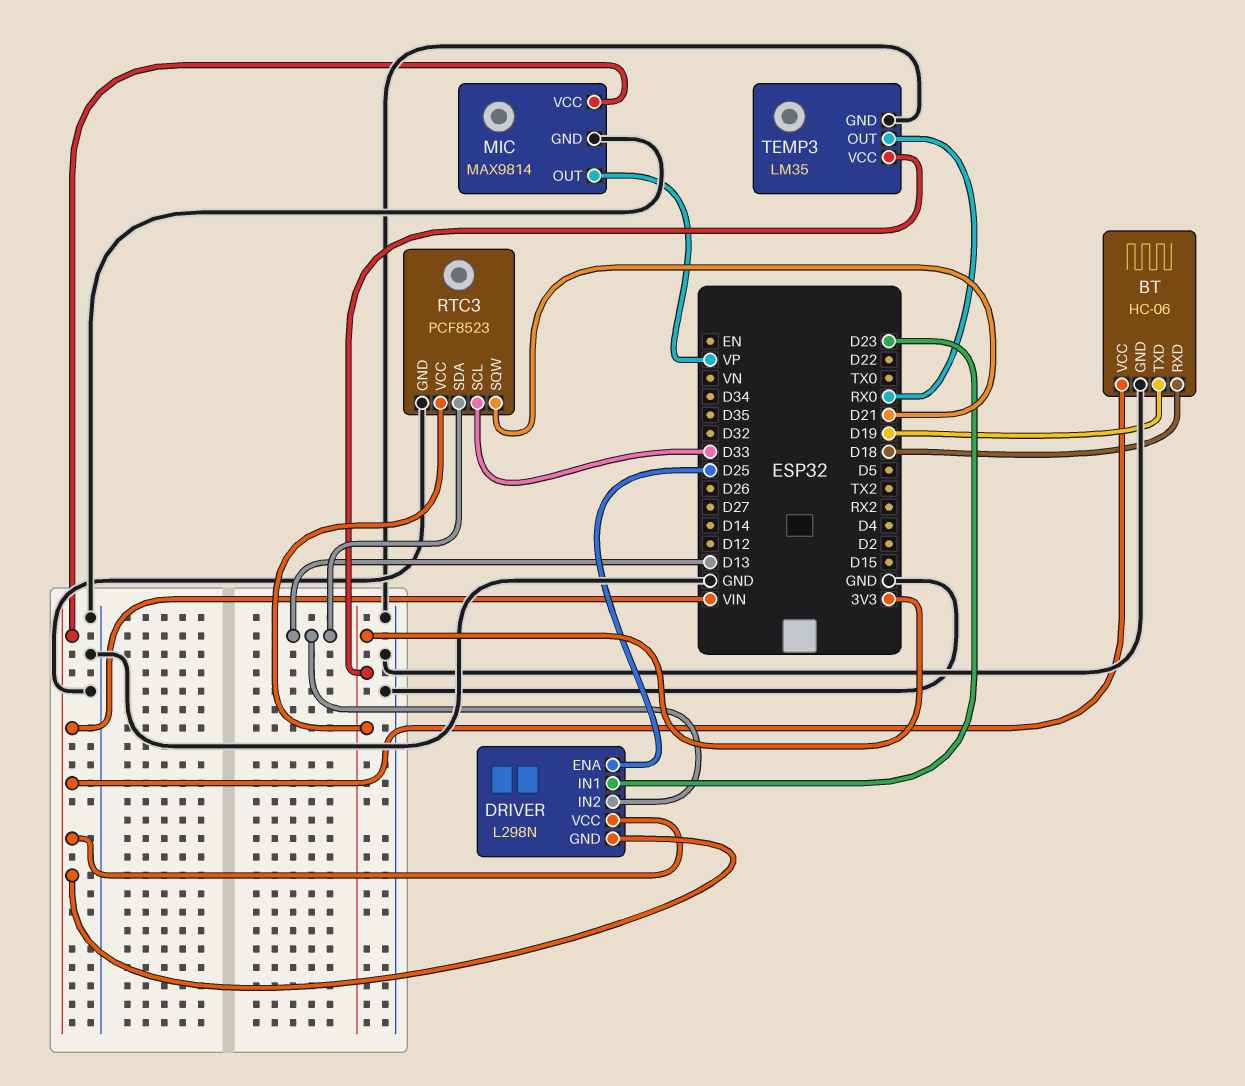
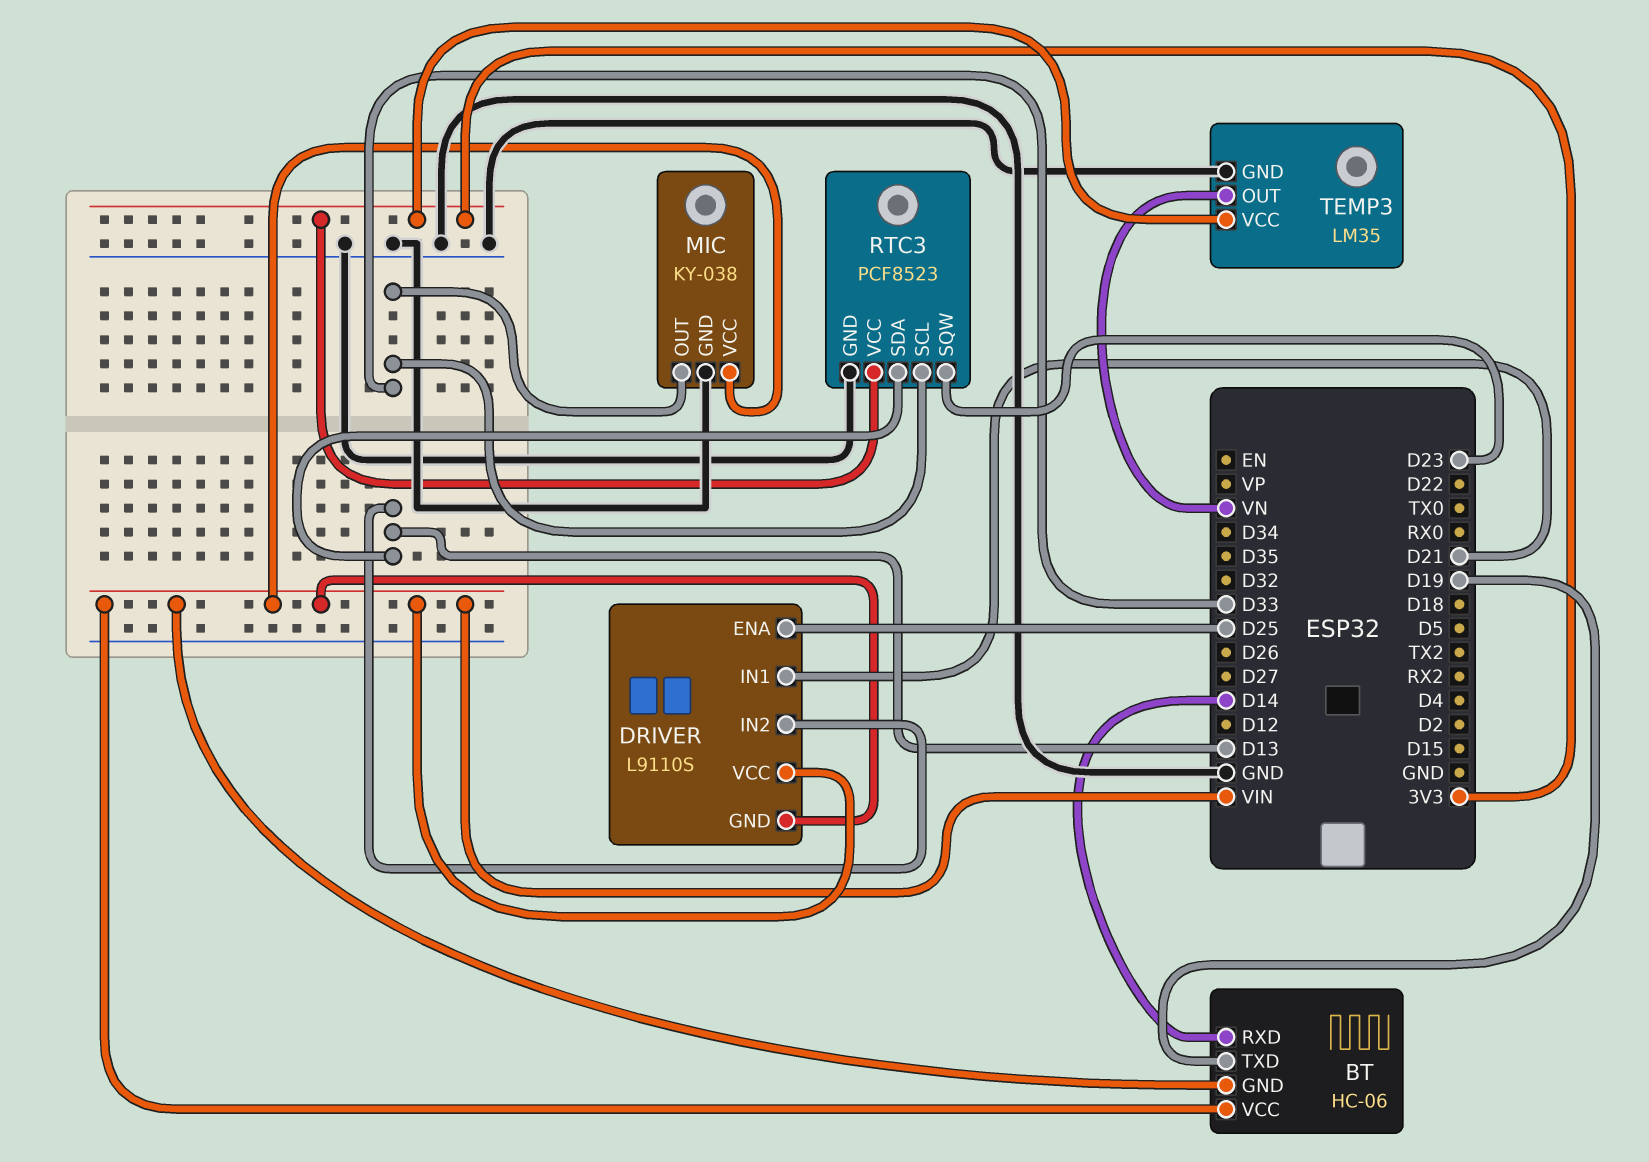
BT pin GND: GND -> VIN
BT pin RXD: D18 -> D14
DRIVER: L298N -> L9110S
DRIVER pin IN1: D23 -> D21
MIC: MAX9814 -> KY-038
MIC pin OUT: VP -> D33
RTC3 pin SQW: D21 -> D23
TEMP3 pin OUT: RX0 -> VN

